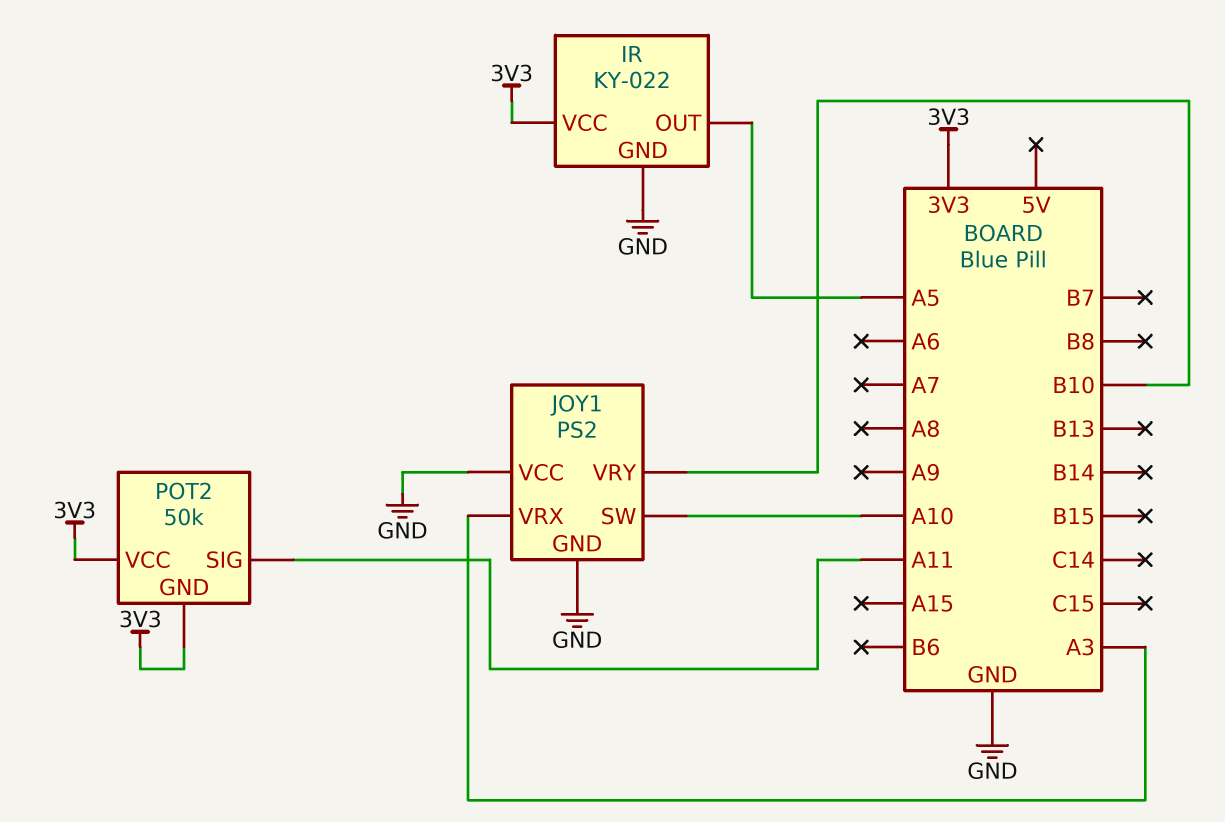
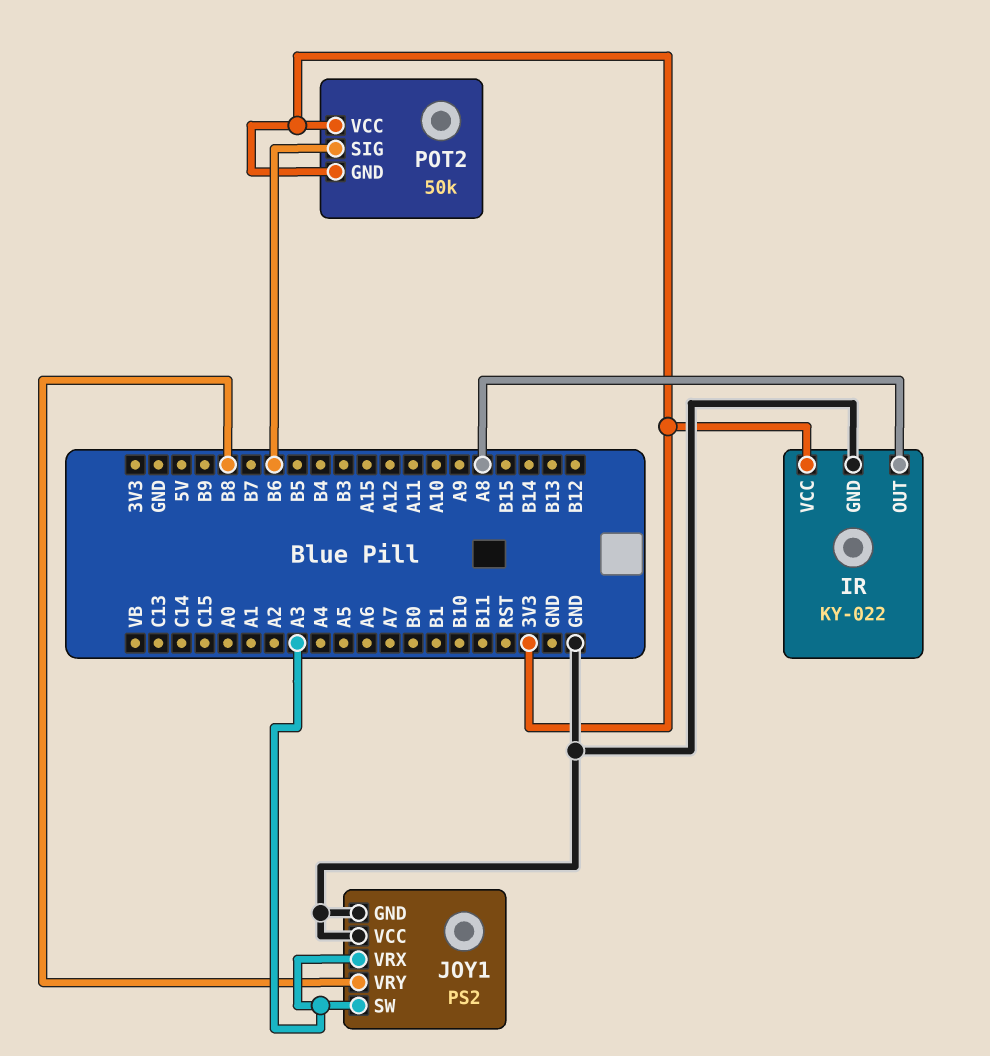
IR pin OUT: A5 -> A8
JOY1 pin SW: A10 -> A3
JOY1 pin VRY: B10 -> B8
POT2 pin SIG: A11 -> B6

